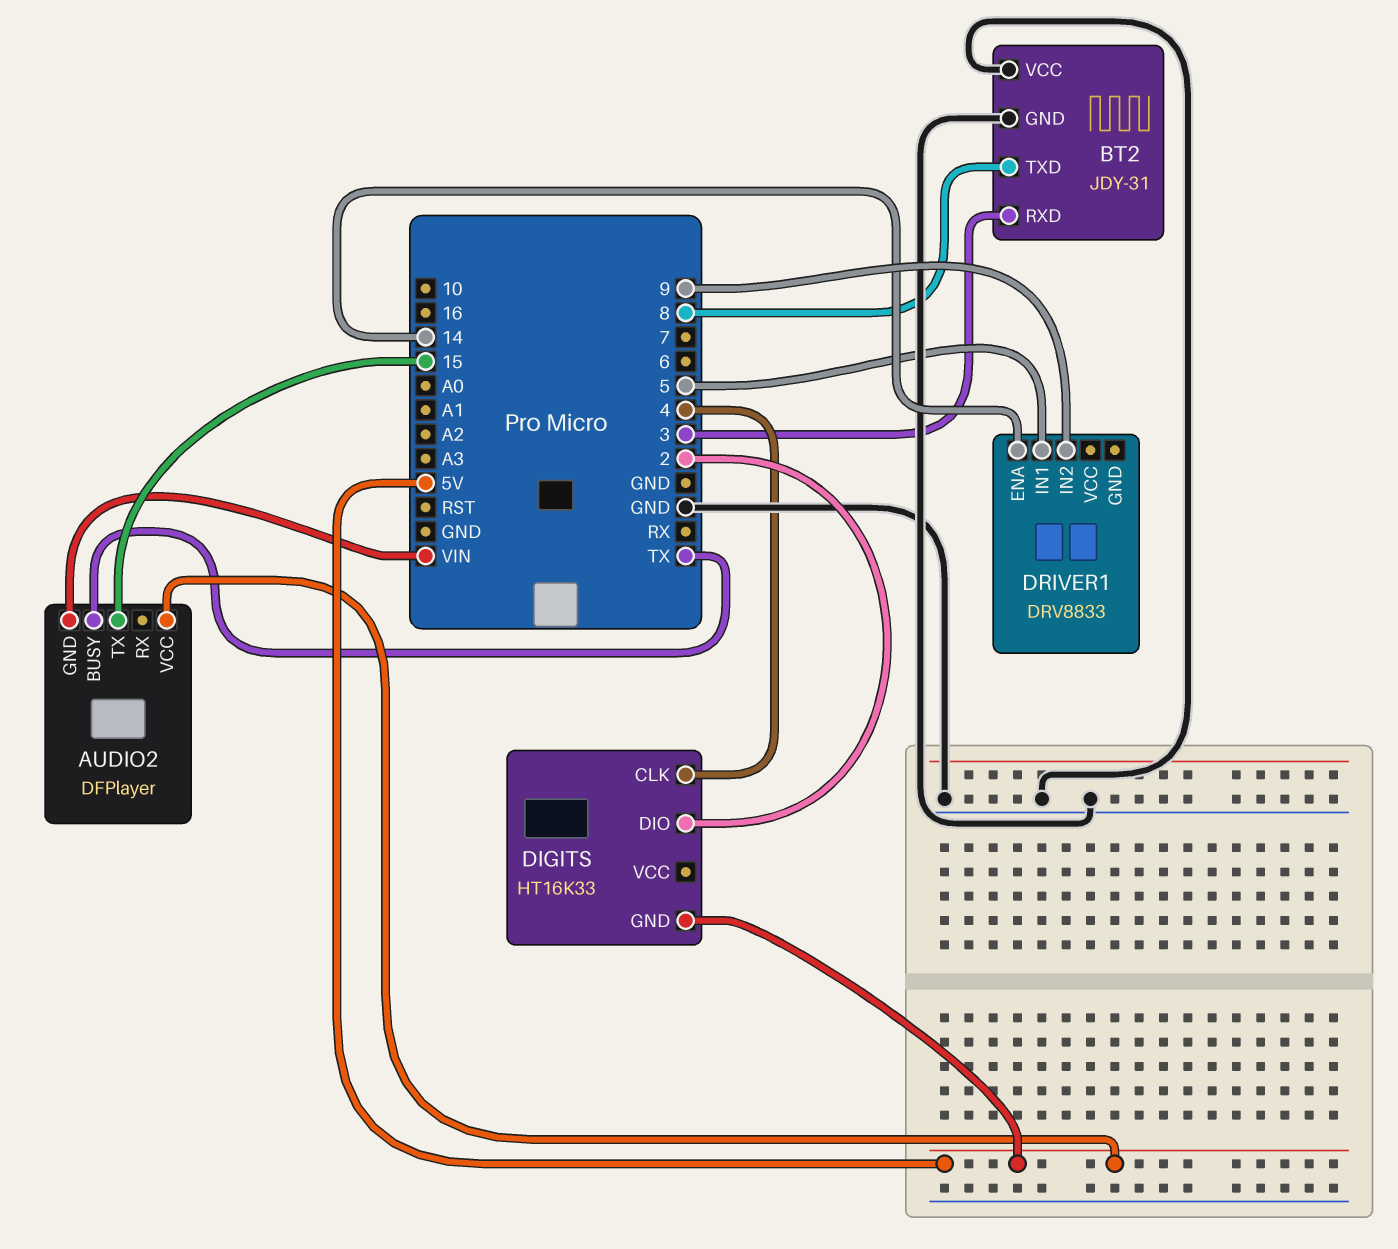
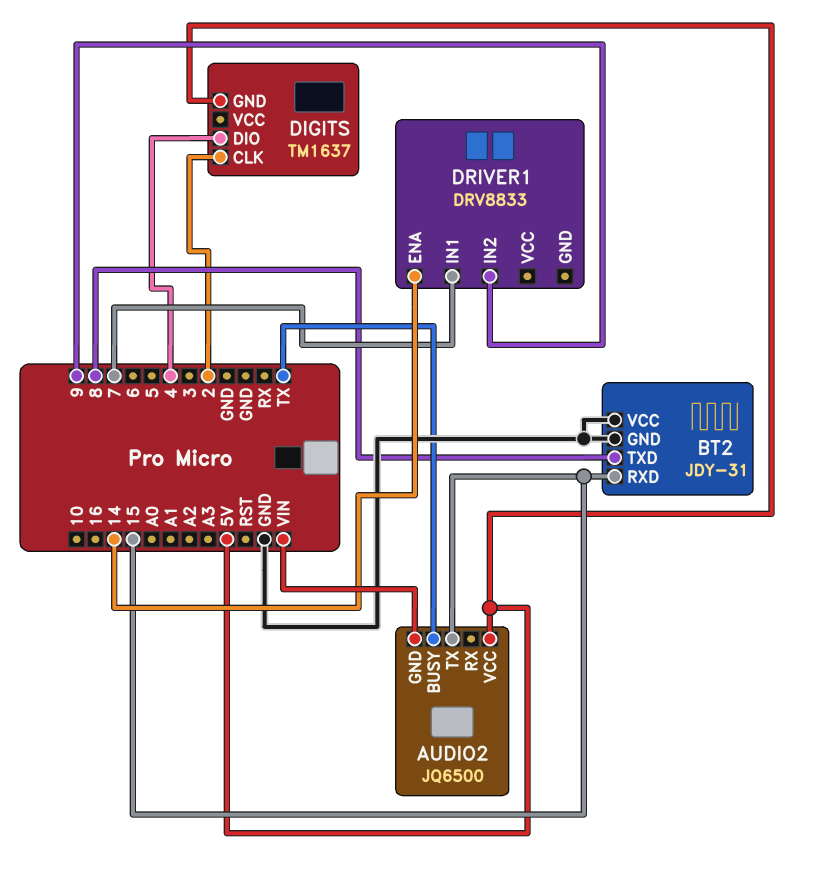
AUDIO2: DFPlayer -> JQ6500
BT2 pin RXD: 3 -> 15
DIGITS: HT16K33 -> TM1637
DIGITS pin CLK: 4 -> 2
DIGITS pin DIO: 2 -> 4
DRIVER1 pin IN1: 5 -> 7

